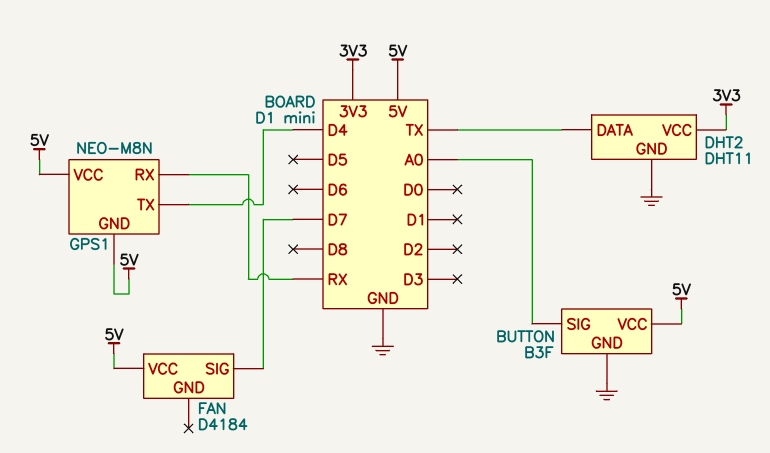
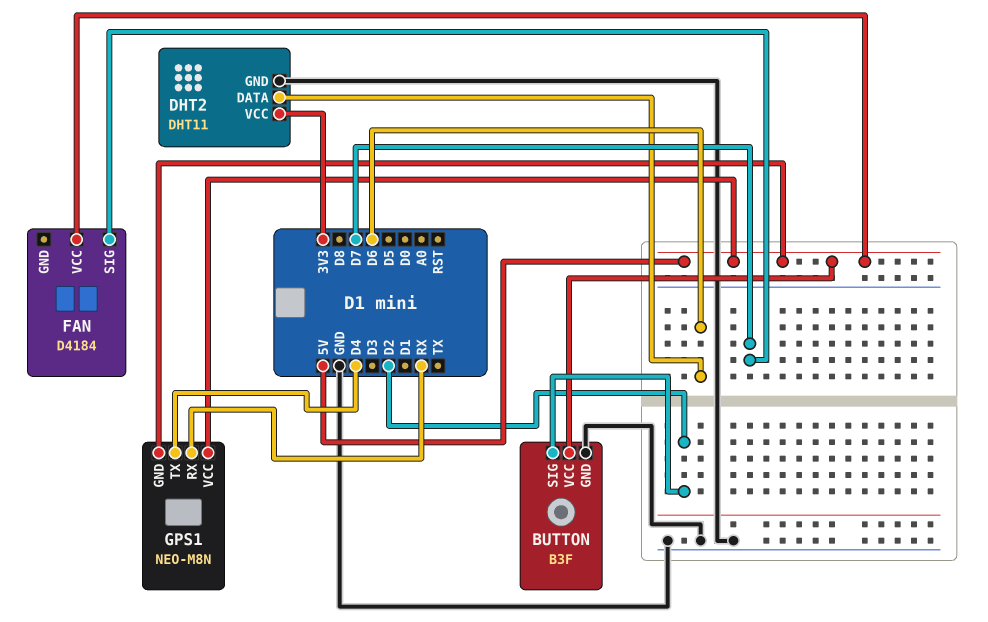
BUTTON pin SIG: A0 -> D2
DHT2 pin DATA: TX -> D6

